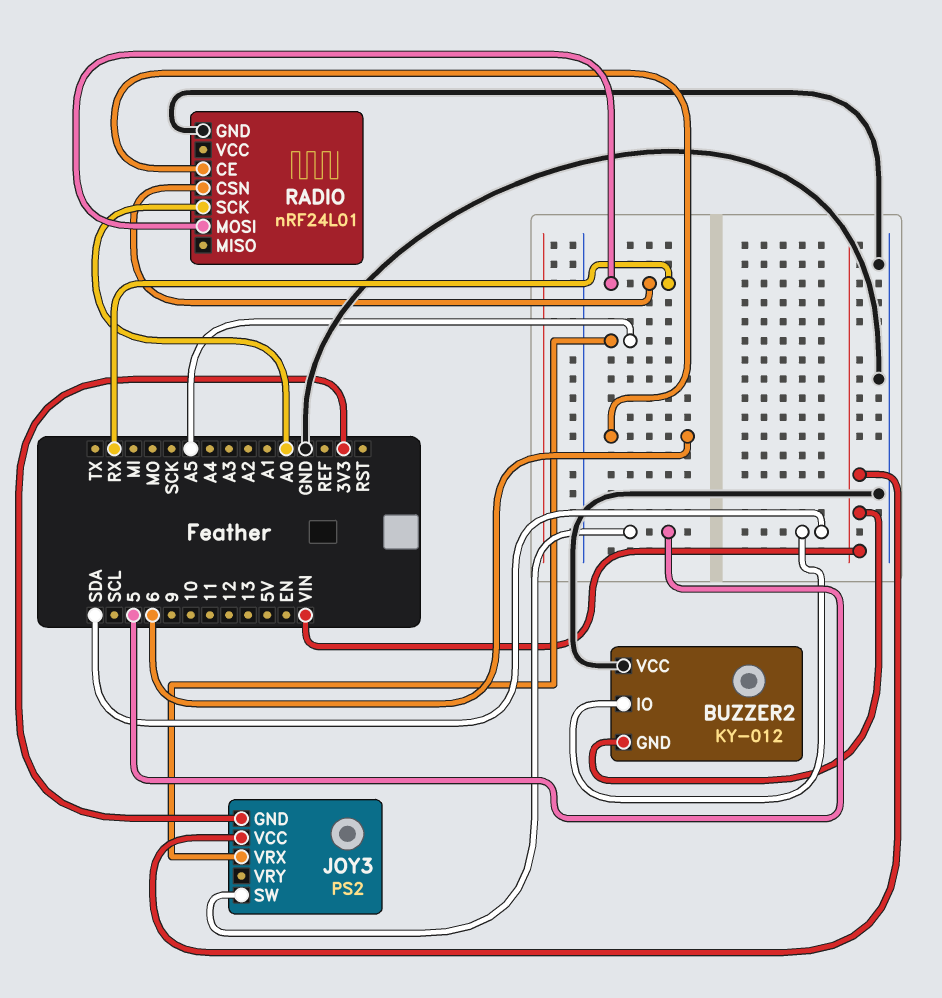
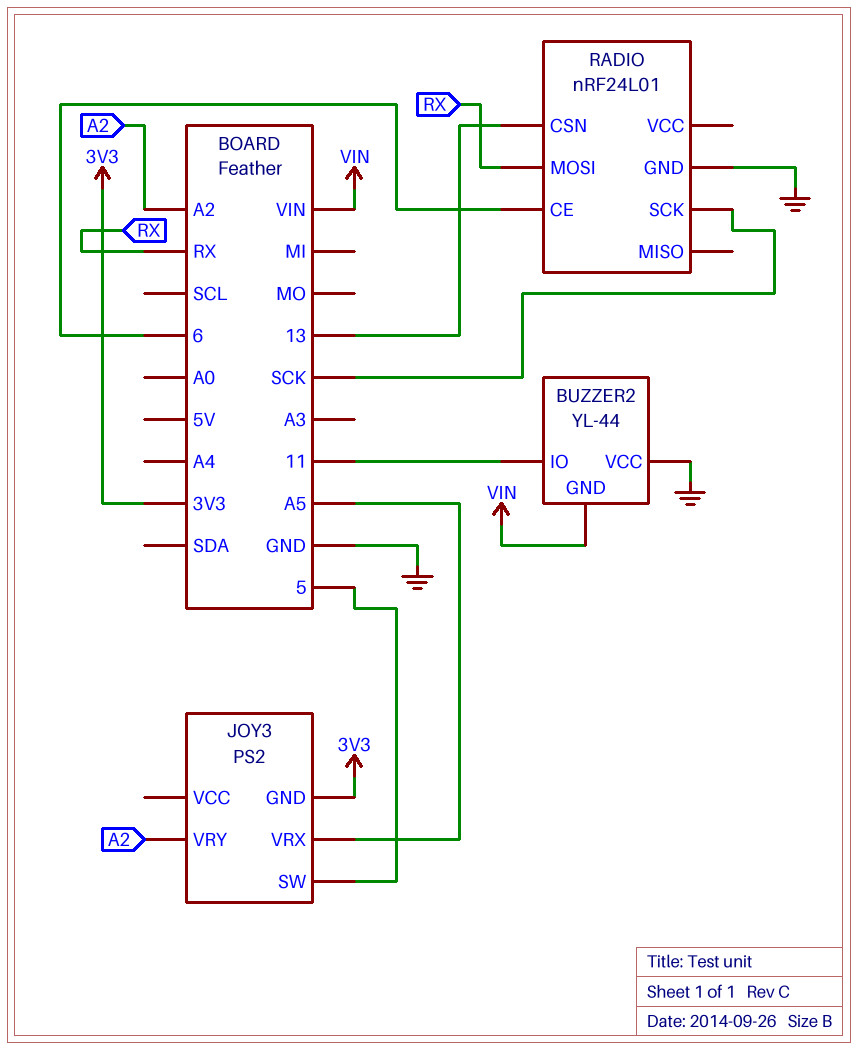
BUZZER2: KY-012 -> YL-44
BUZZER2 pin IO: SDA -> 11
JOY3 pin VCC: VIN -> none
JOY3 pin VRY: none -> A2
RADIO pin CSN: RX -> 13
RADIO pin SCK: A0 -> SCK

